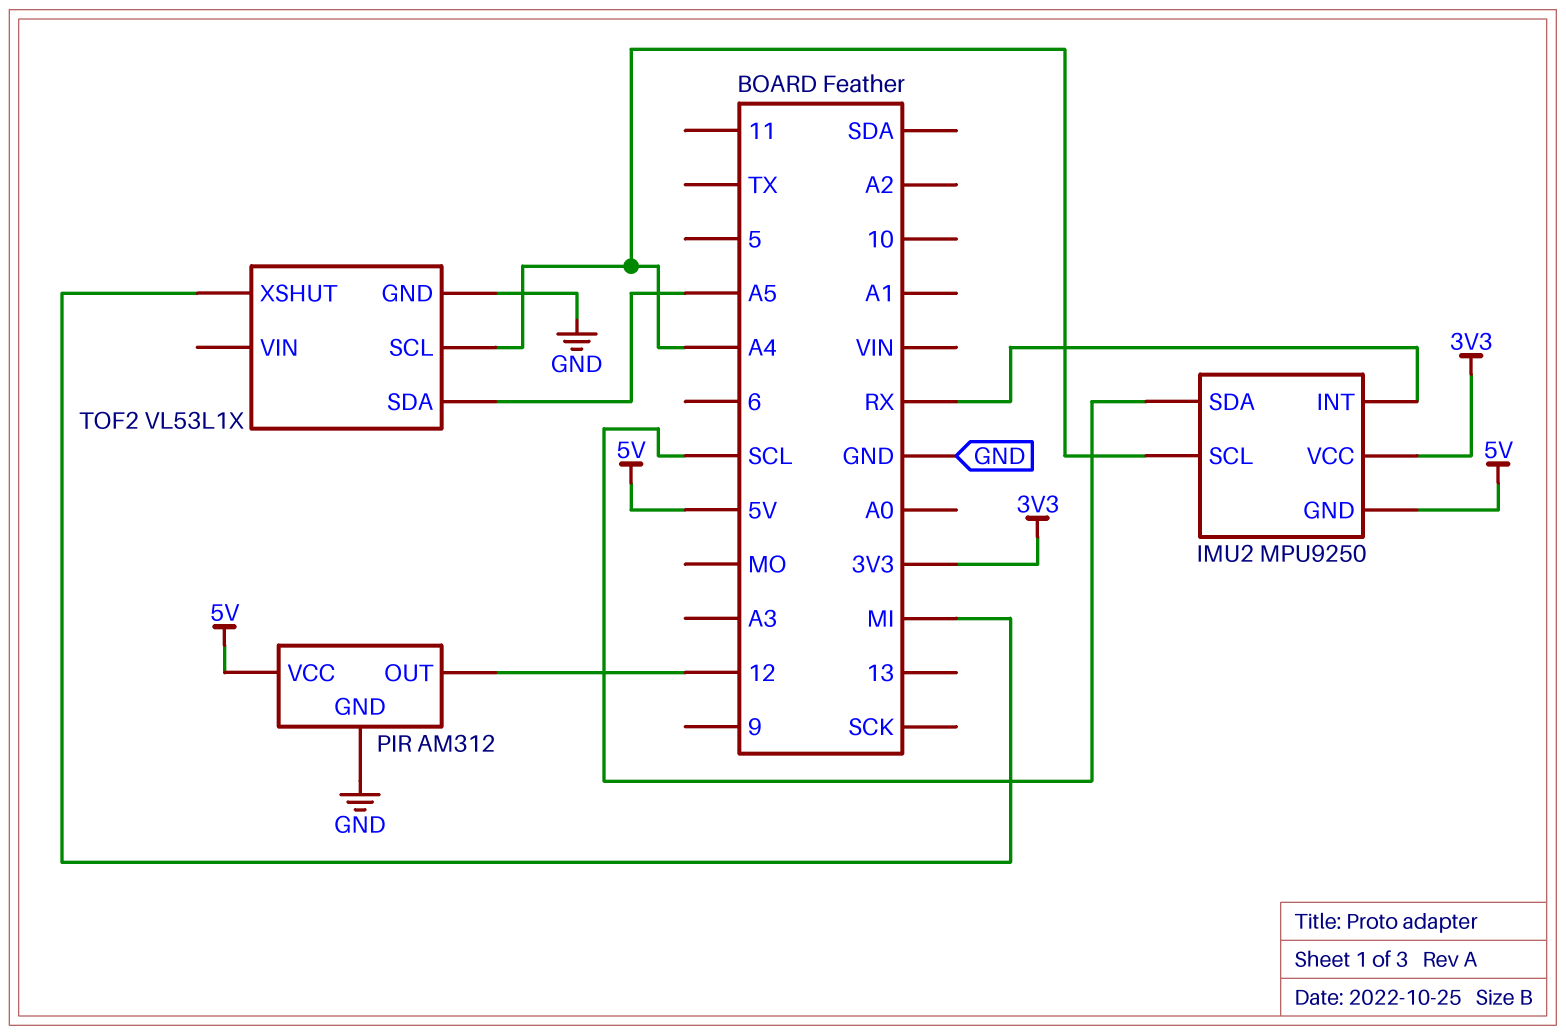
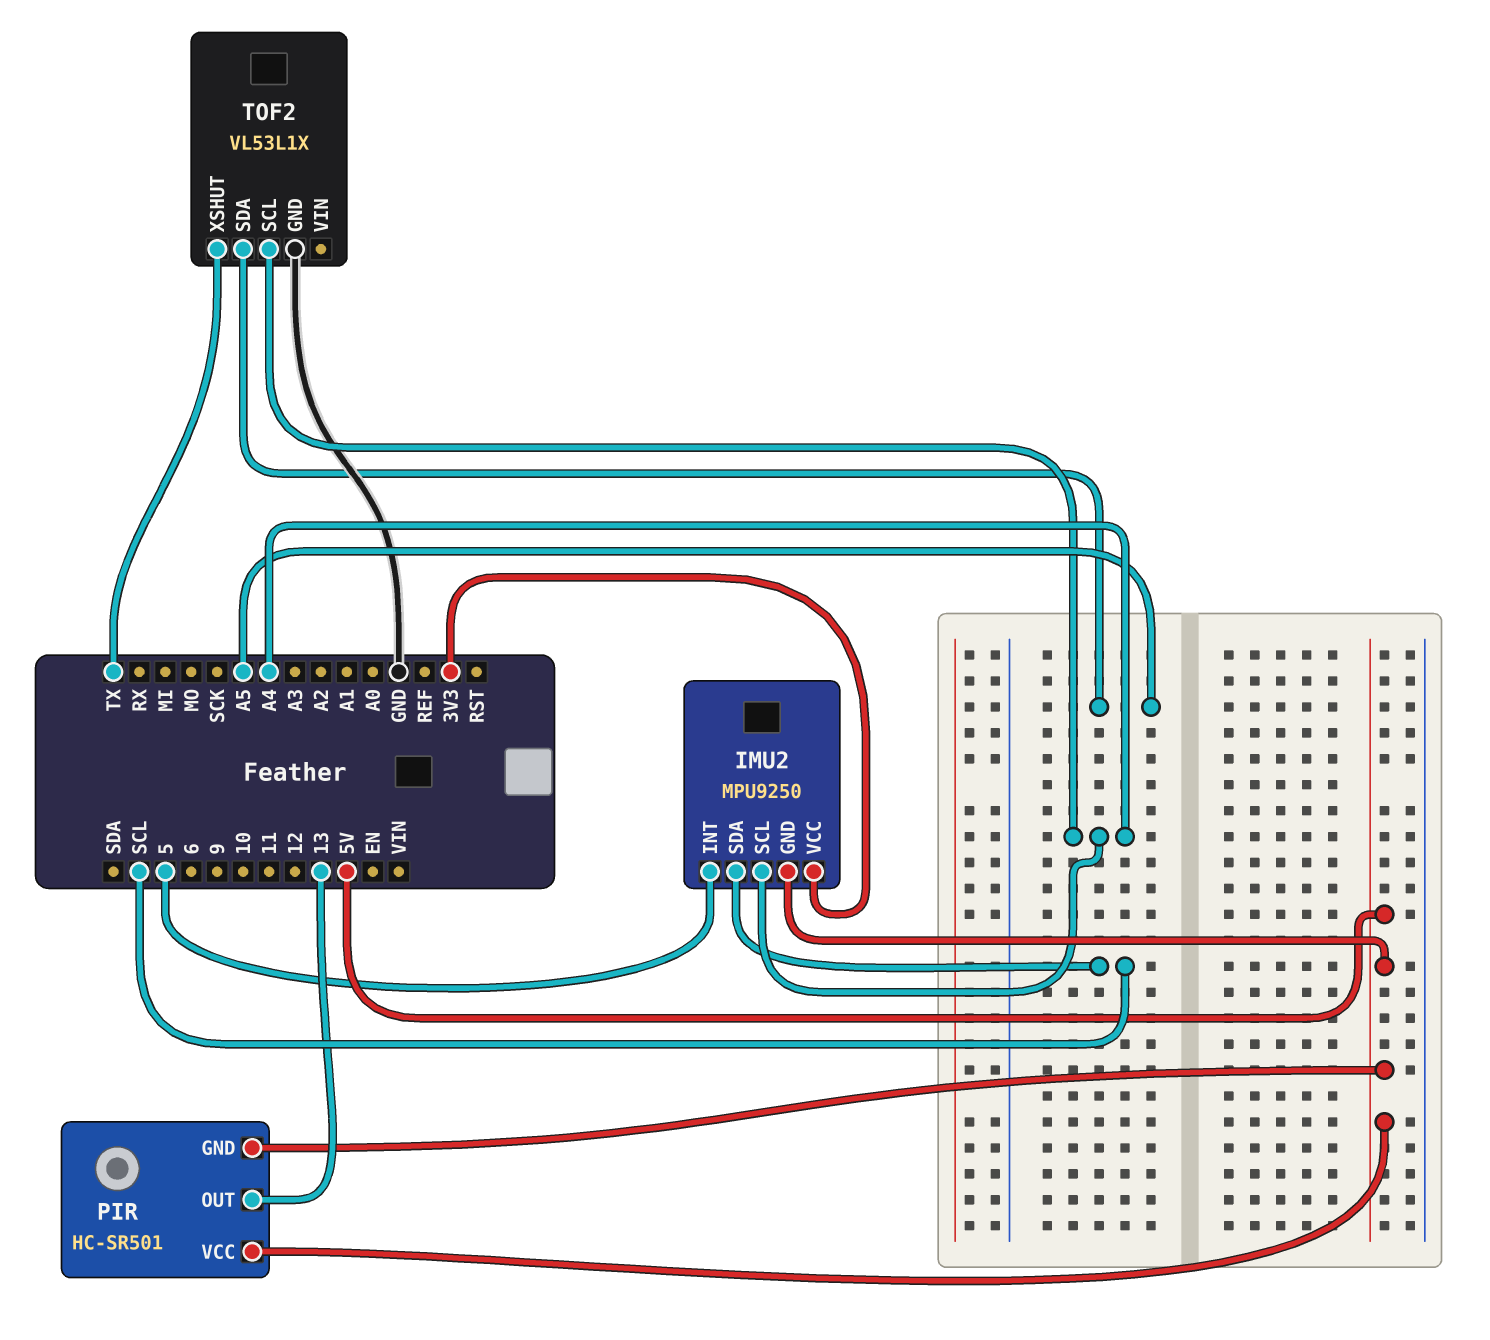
IMU2 pin INT: RX -> 5
PIR: AM312 -> HC-SR501
PIR pin GND: GND -> 5V
PIR pin OUT: 12 -> 13
TOF2 pin XSHUT: MI -> TX

